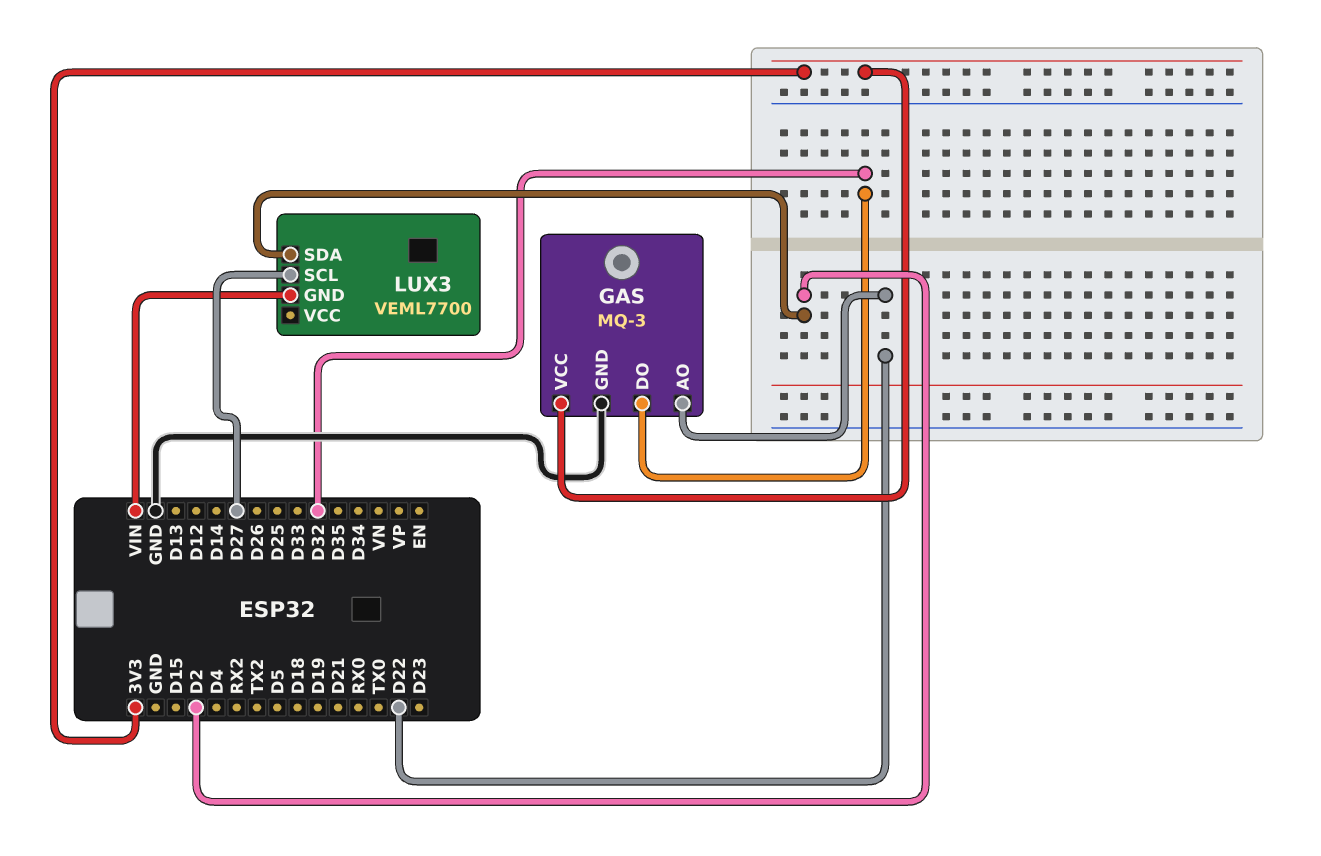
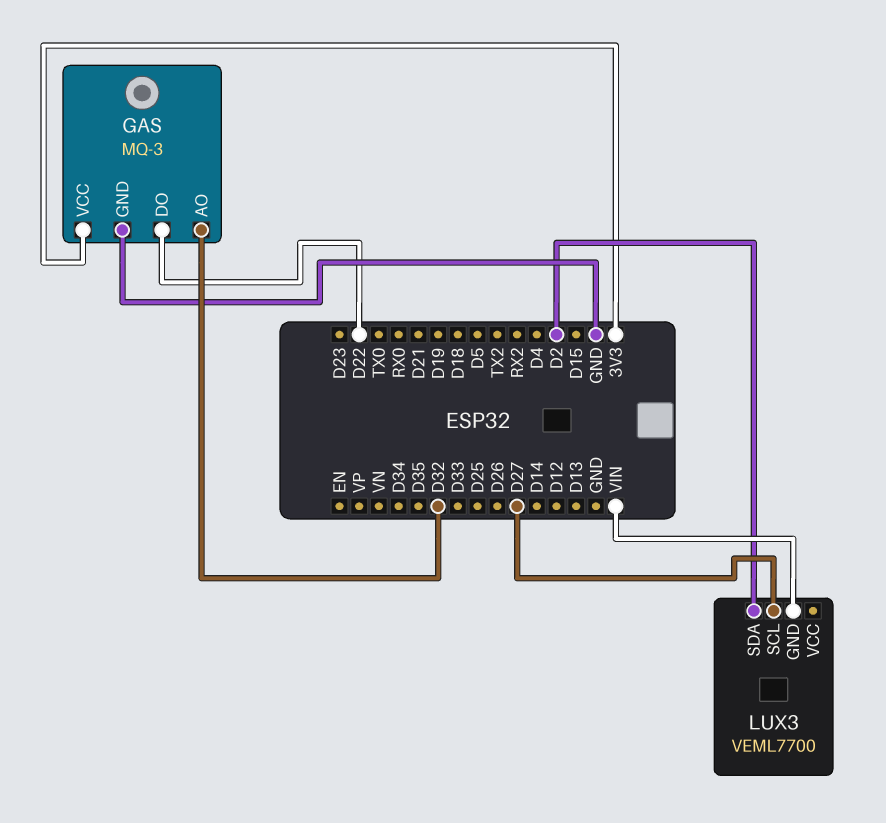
GAS pin AO: D22 -> D32
GAS pin DO: D32 -> D22

